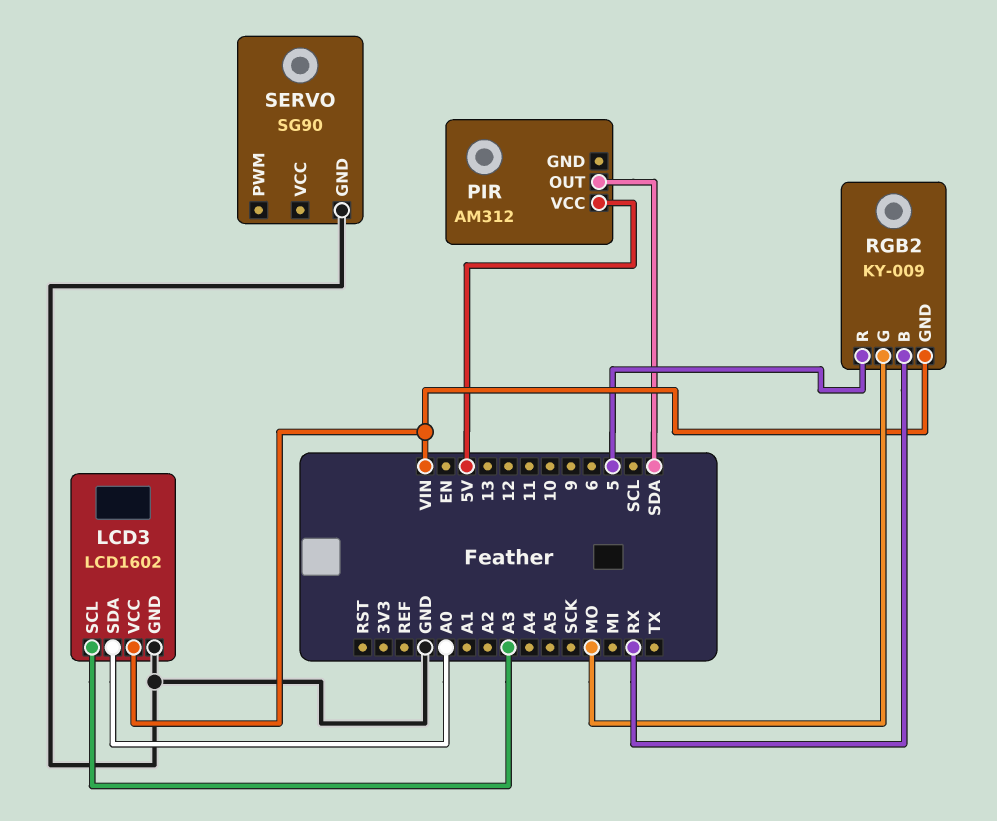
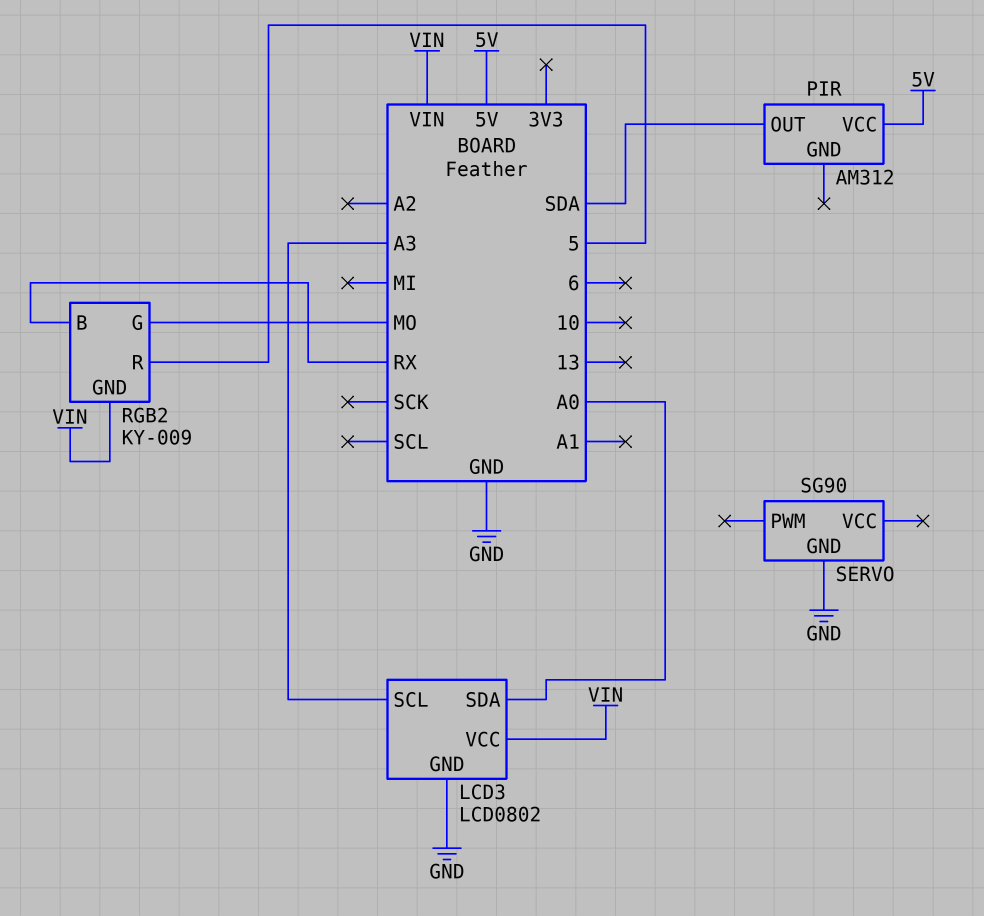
LCD3: LCD1602 -> LCD0802

